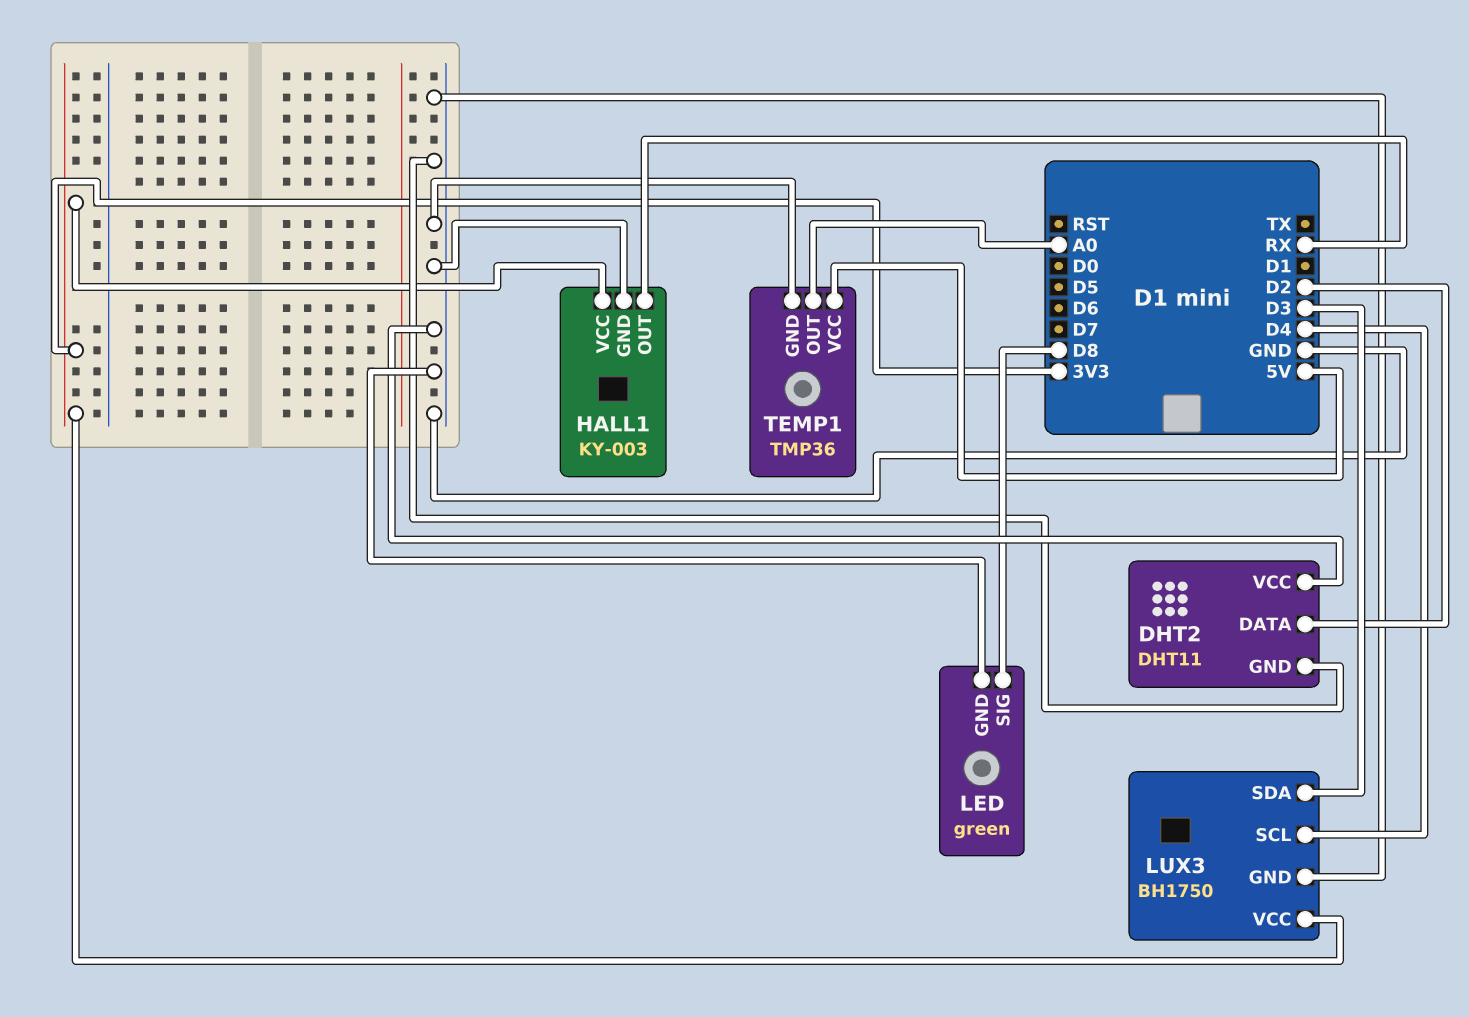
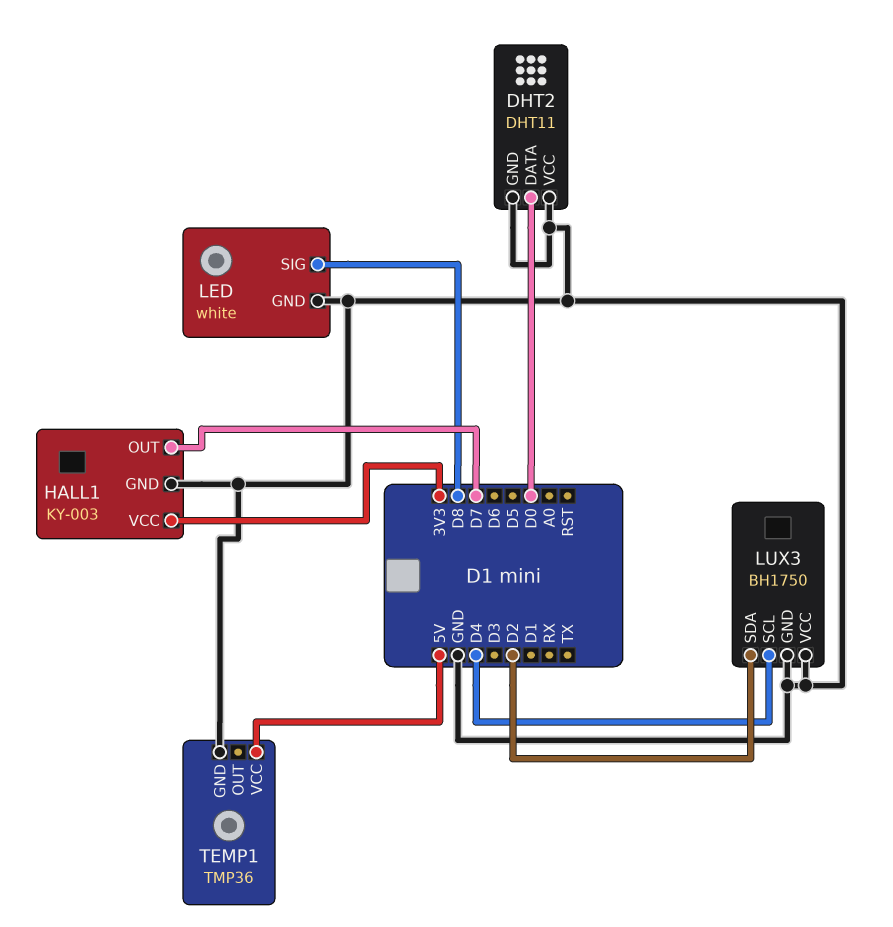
DHT2 pin DATA: D2 -> D0
HALL1 pin OUT: RX -> D7
LED: green -> white
LUX3 pin SDA: D3 -> D2
LUX3 pin VCC: 3V3 -> GND
TEMP1 pin OUT: A0 -> none

